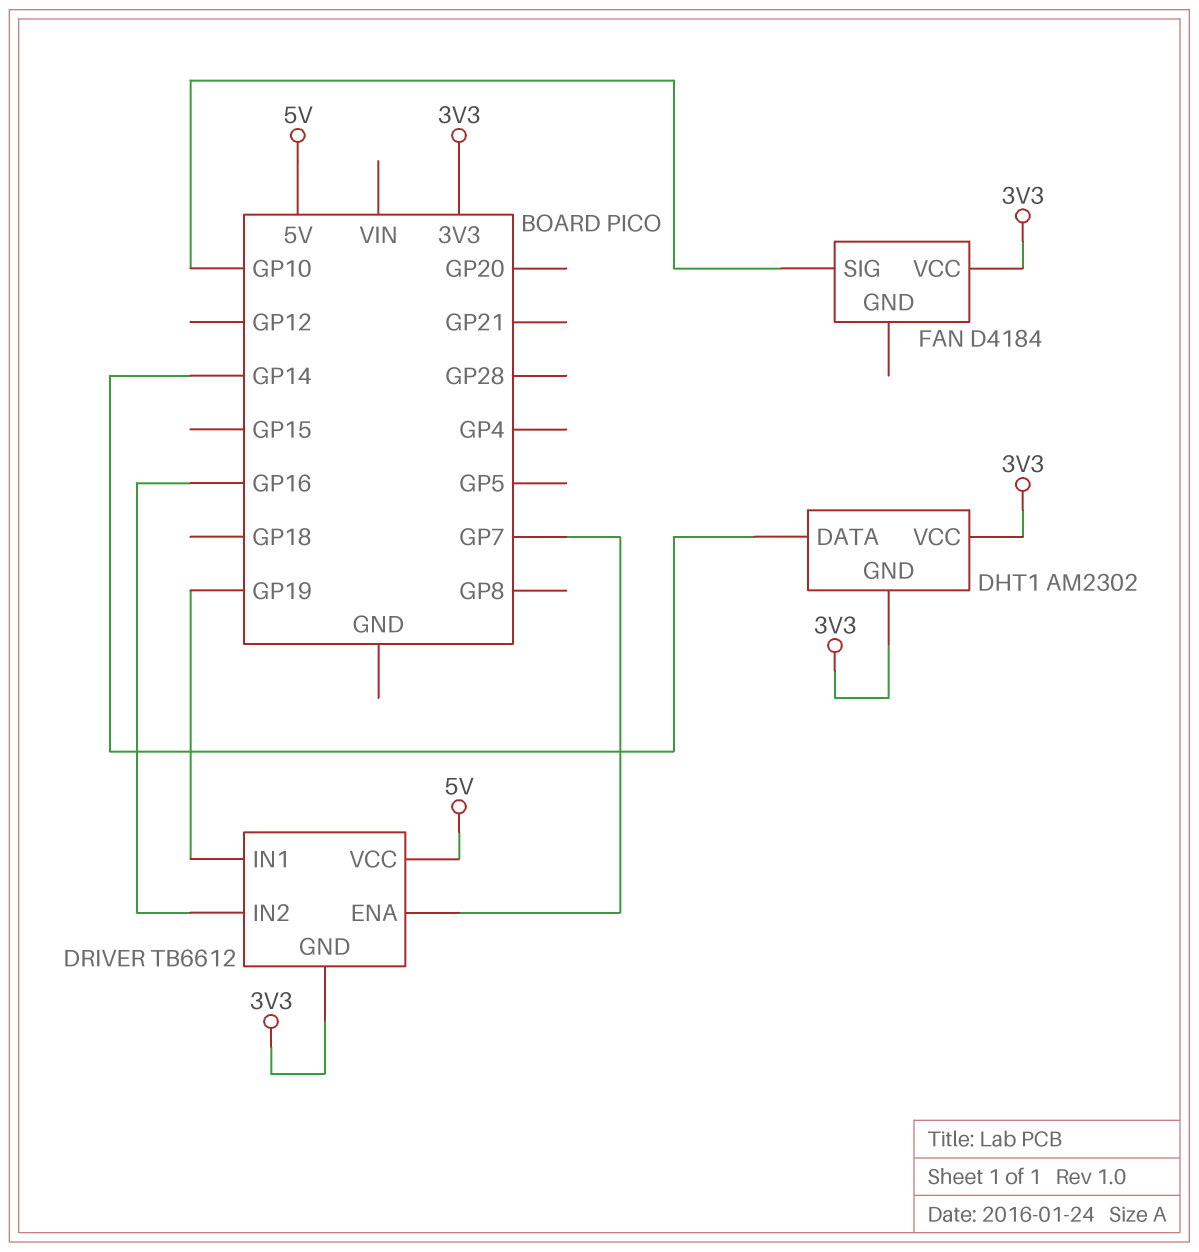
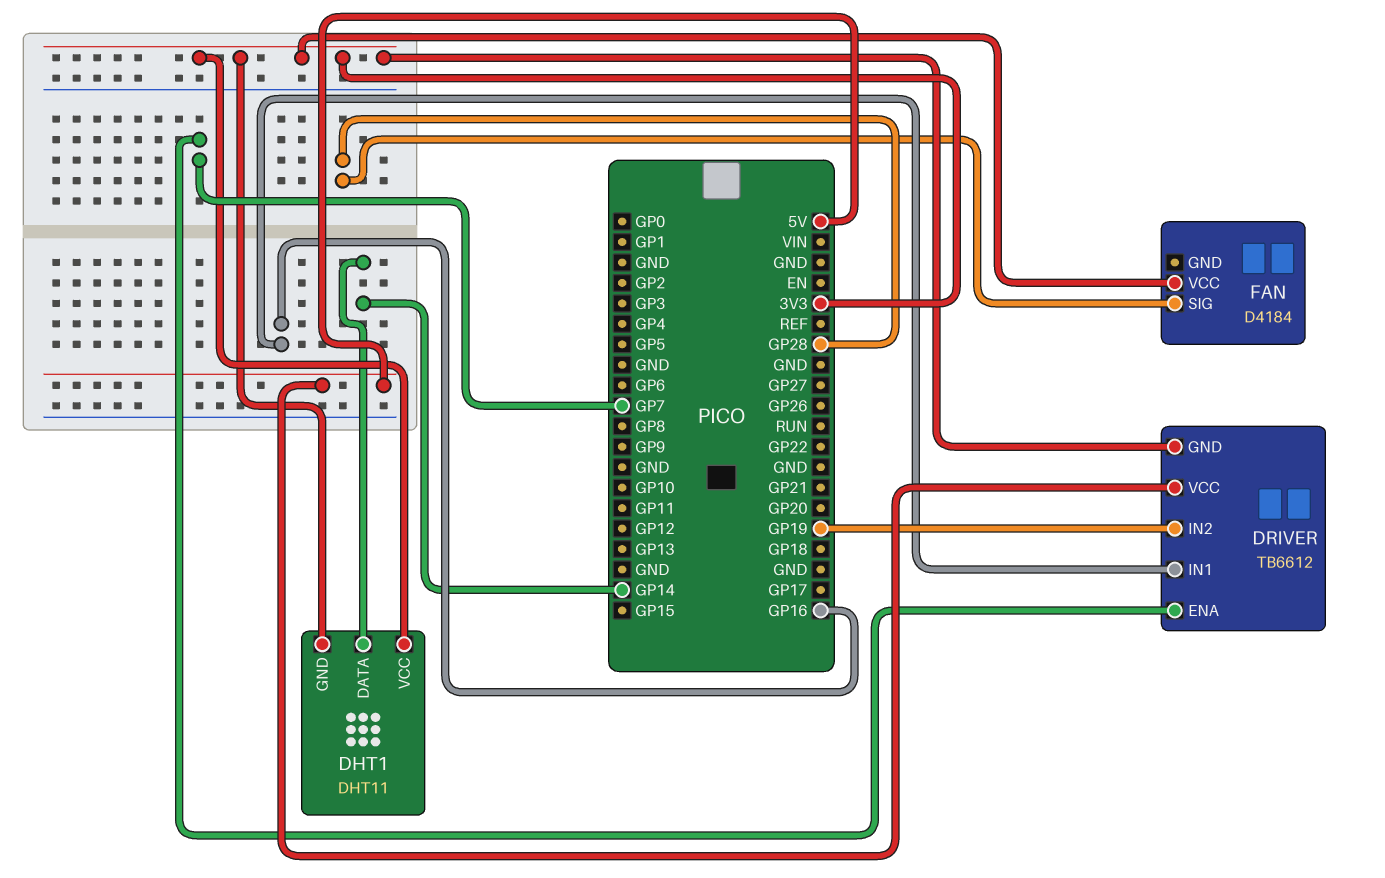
DHT1: AM2302 -> DHT11
DRIVER pin IN1: GP19 -> GP16
DRIVER pin IN2: GP16 -> GP19
FAN pin SIG: GP10 -> GP28

